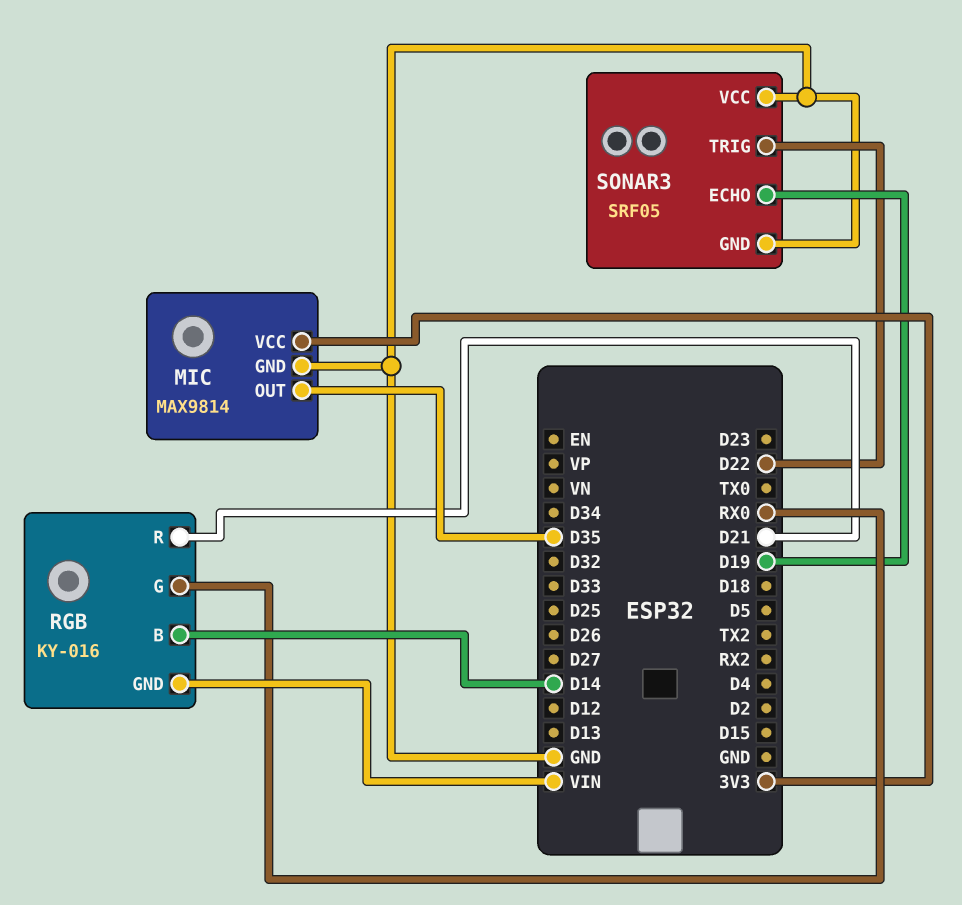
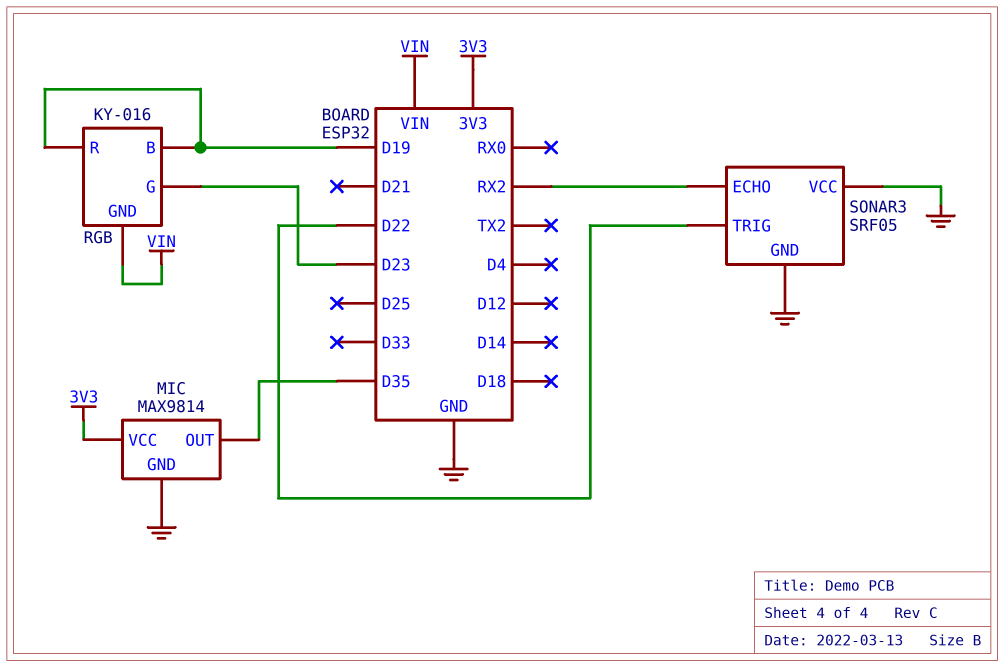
RGB pin B: D14 -> D19
RGB pin G: RX0 -> D23
RGB pin R: D21 -> D19
SONAR3 pin ECHO: D19 -> RX2

